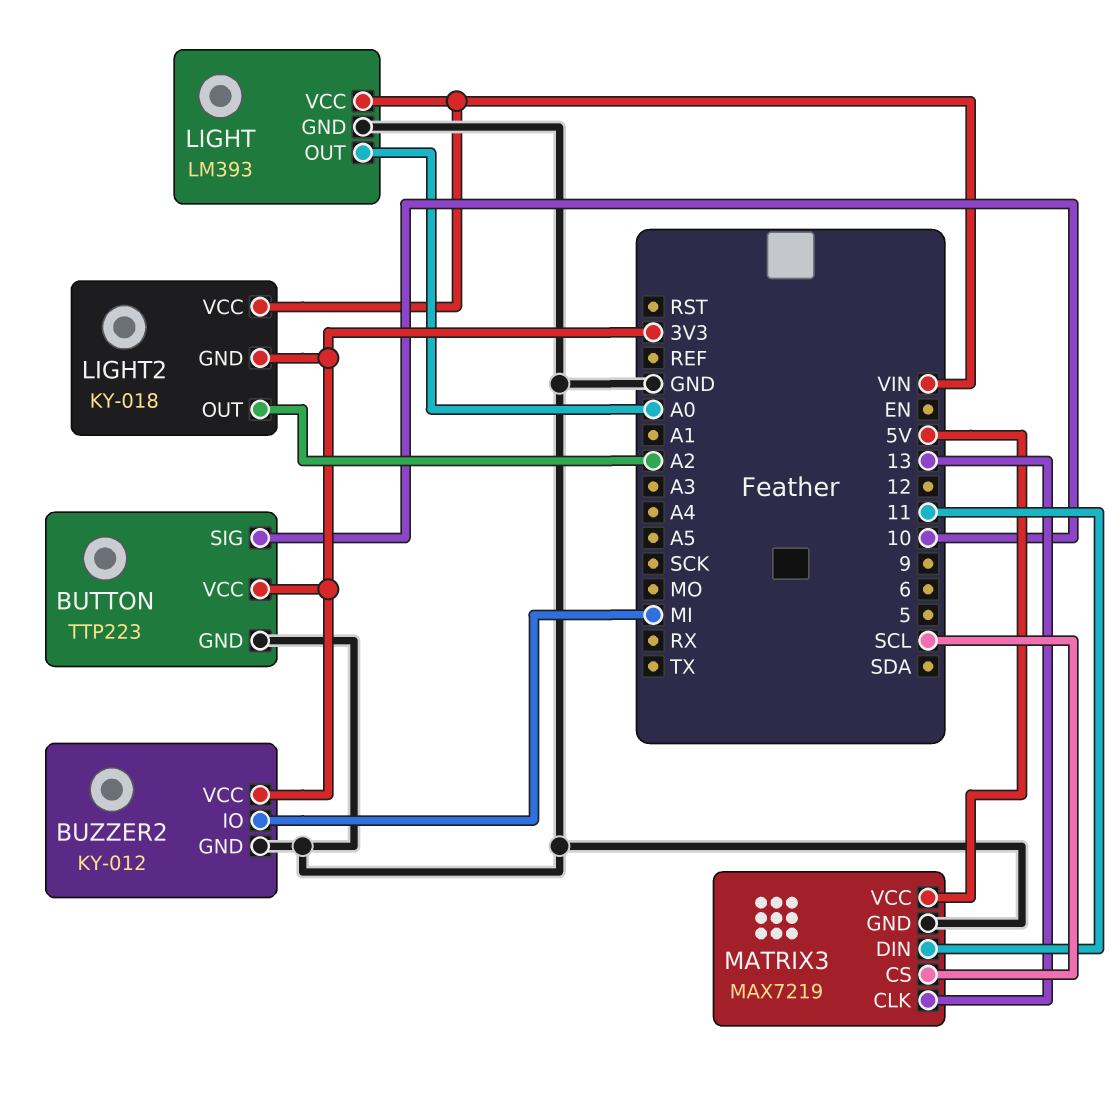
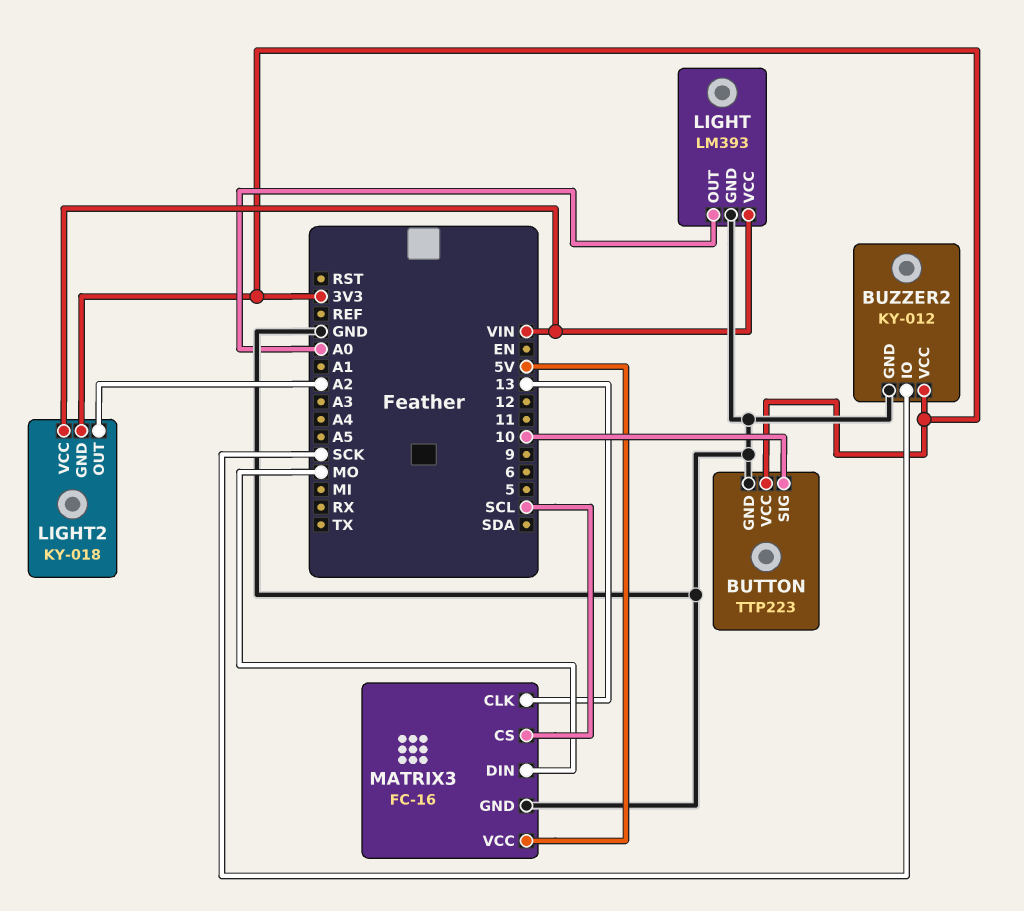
BUZZER2 pin IO: MI -> SCK
MATRIX3: MAX7219 -> FC-16
MATRIX3 pin DIN: 11 -> MO

